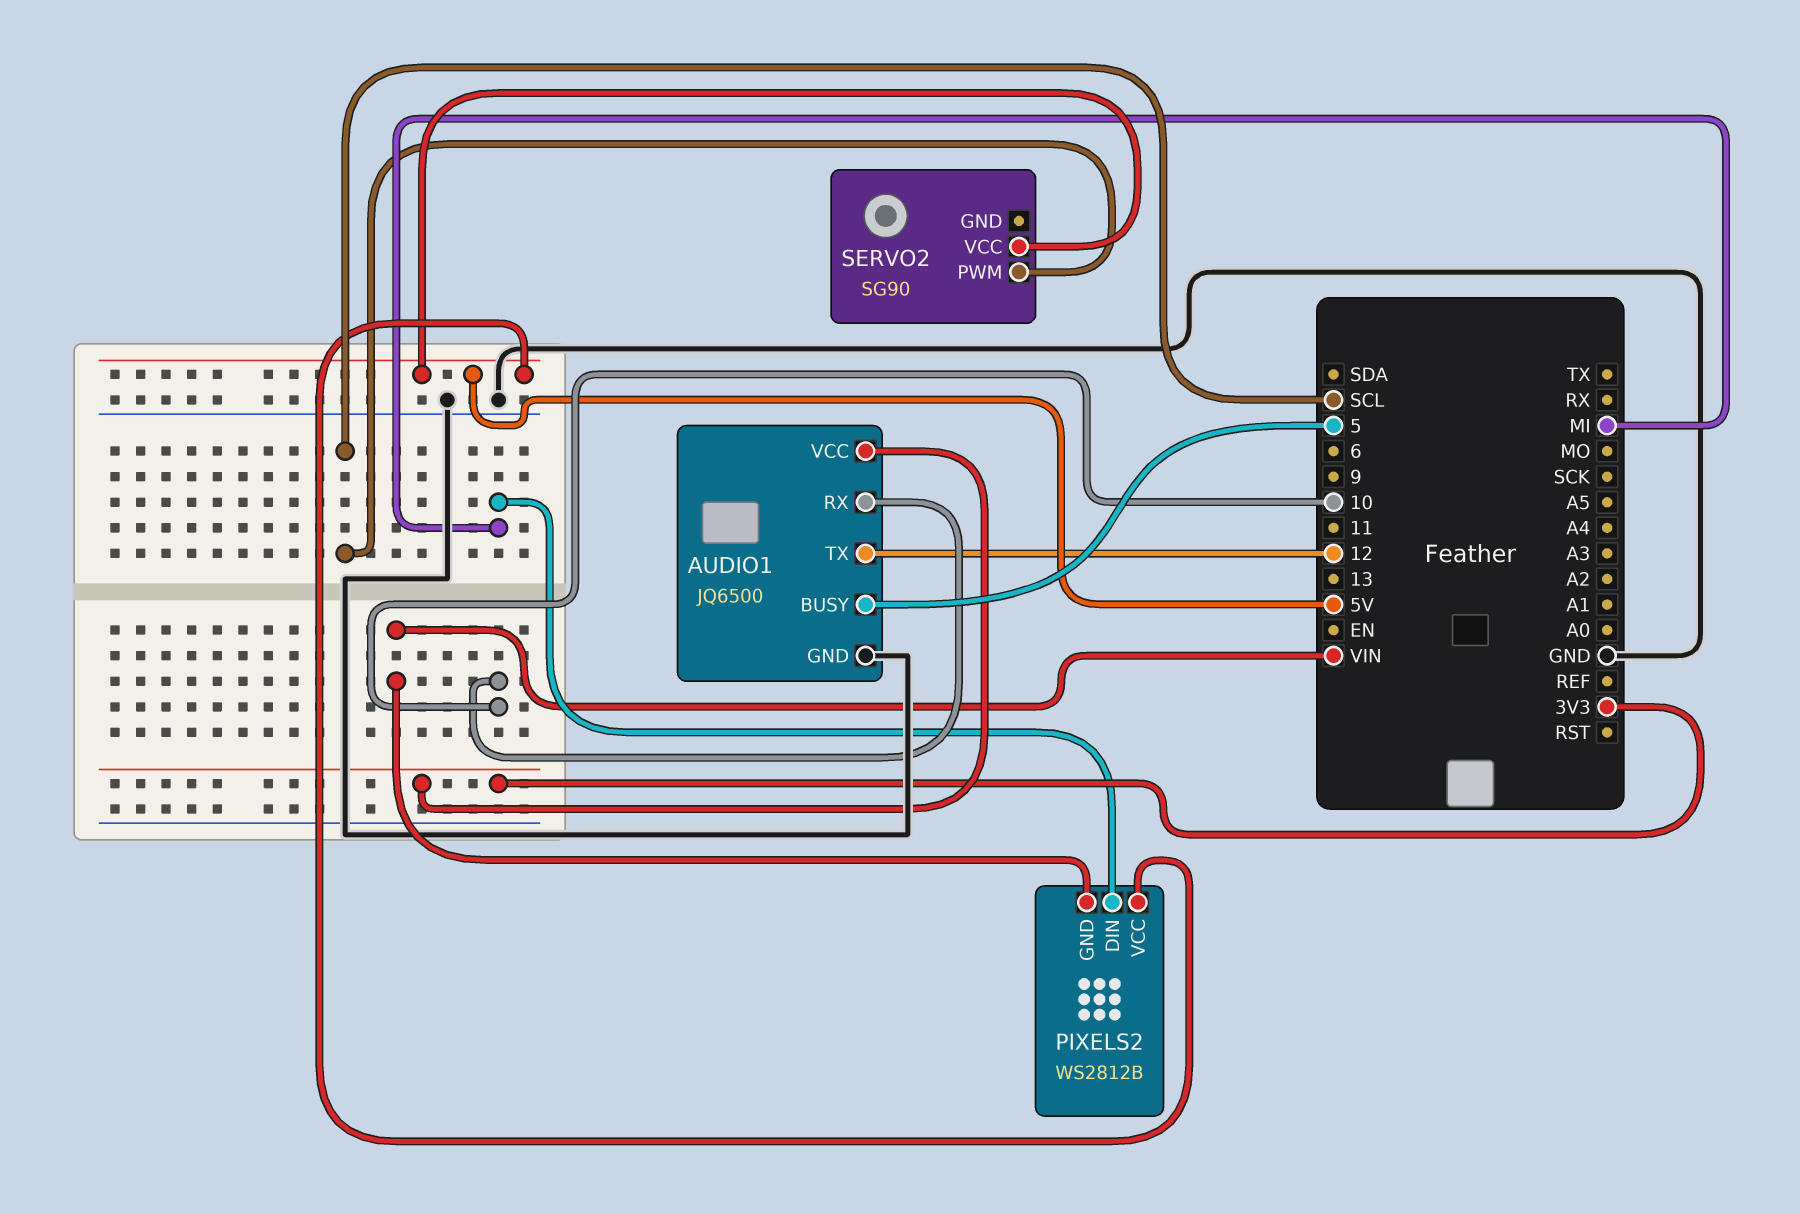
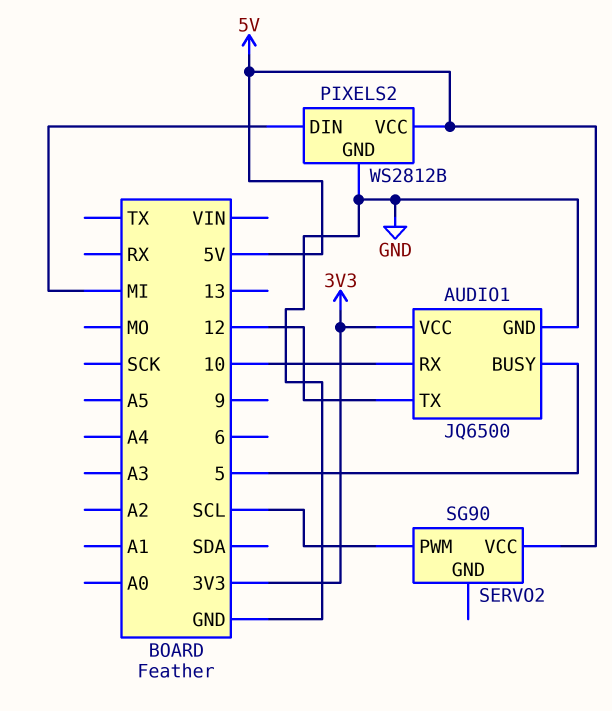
PIXELS2 pin GND: VIN -> GND

